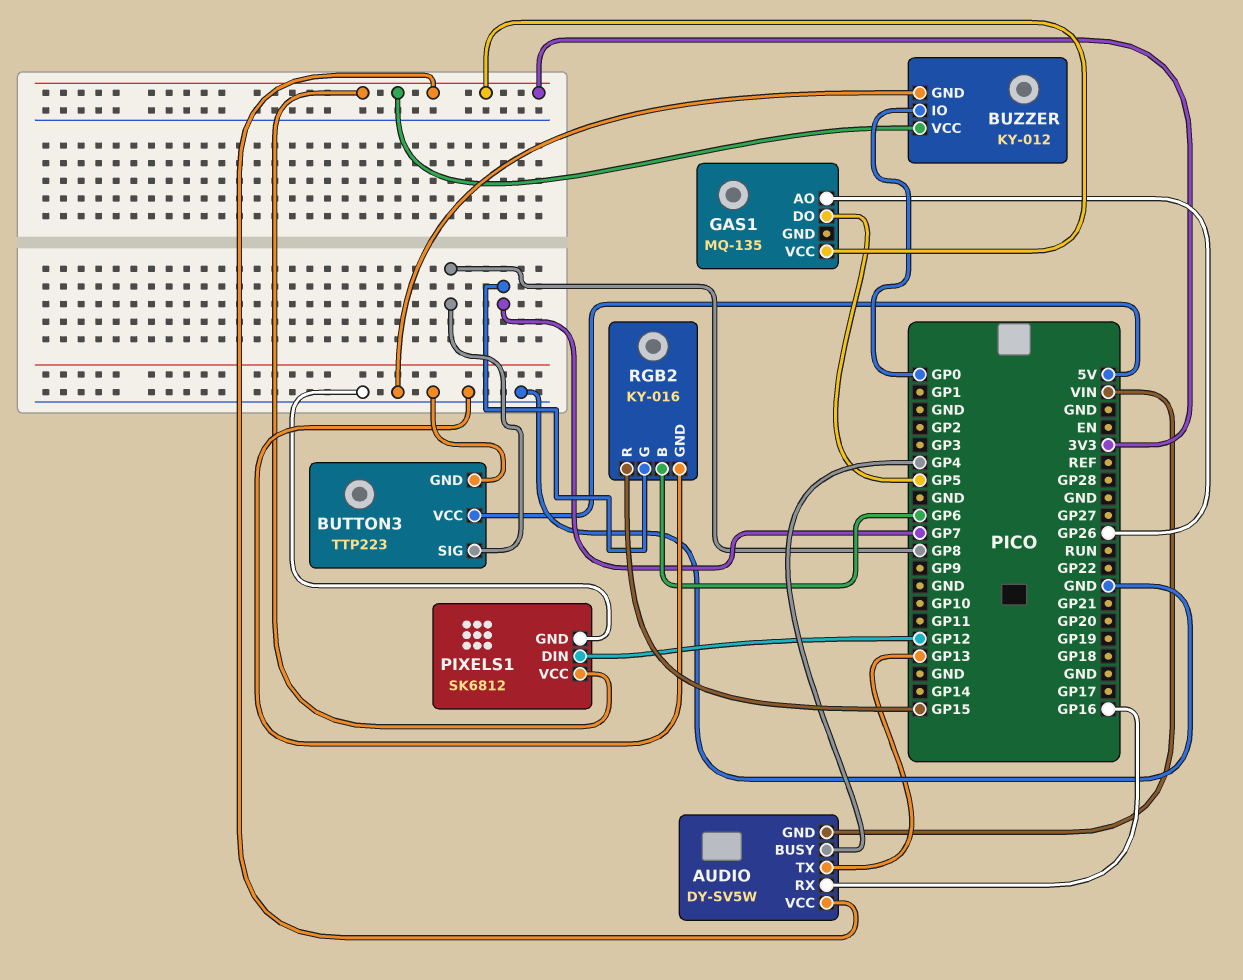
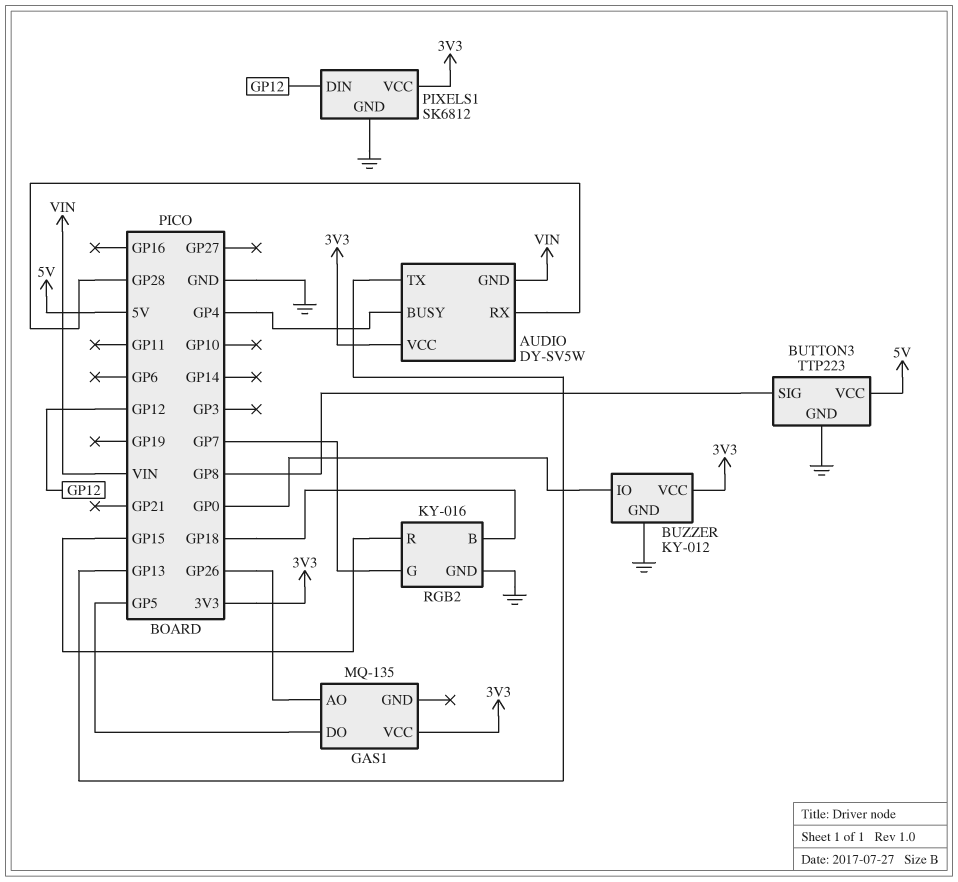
AUDIO pin RX: GP16 -> GP28
RGB2 pin B: GP6 -> GP18

